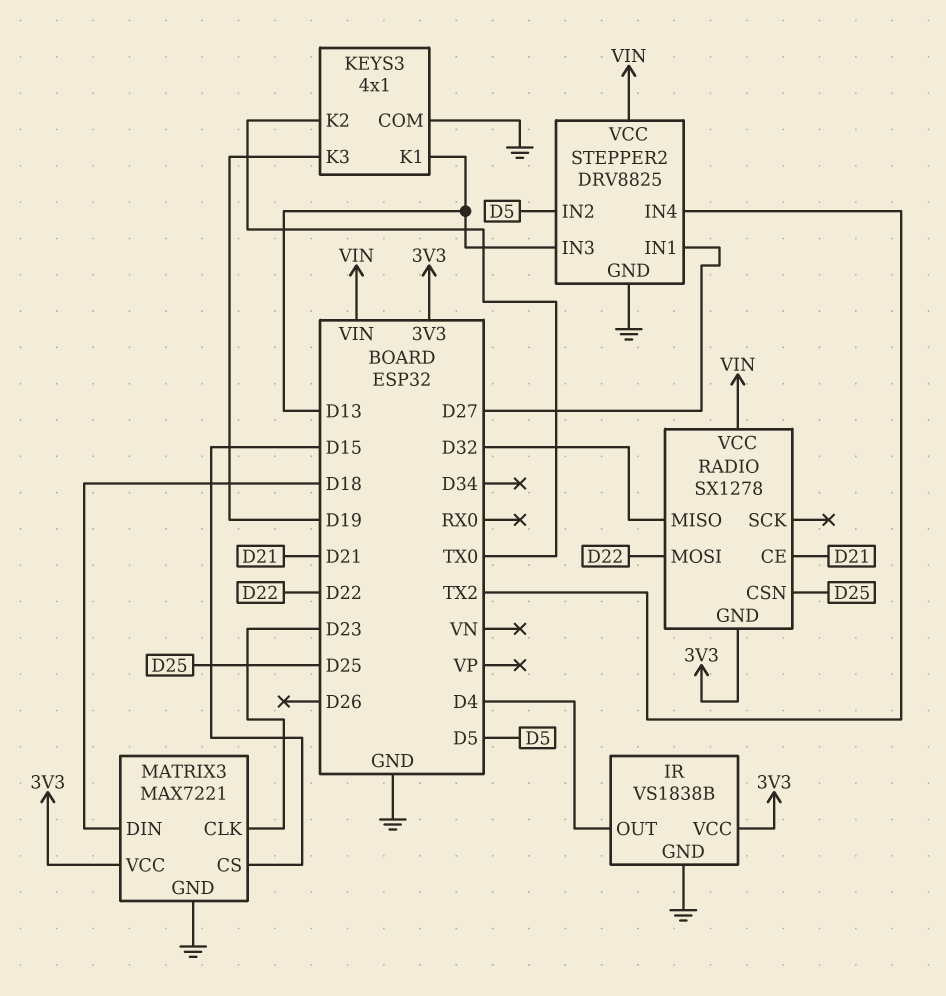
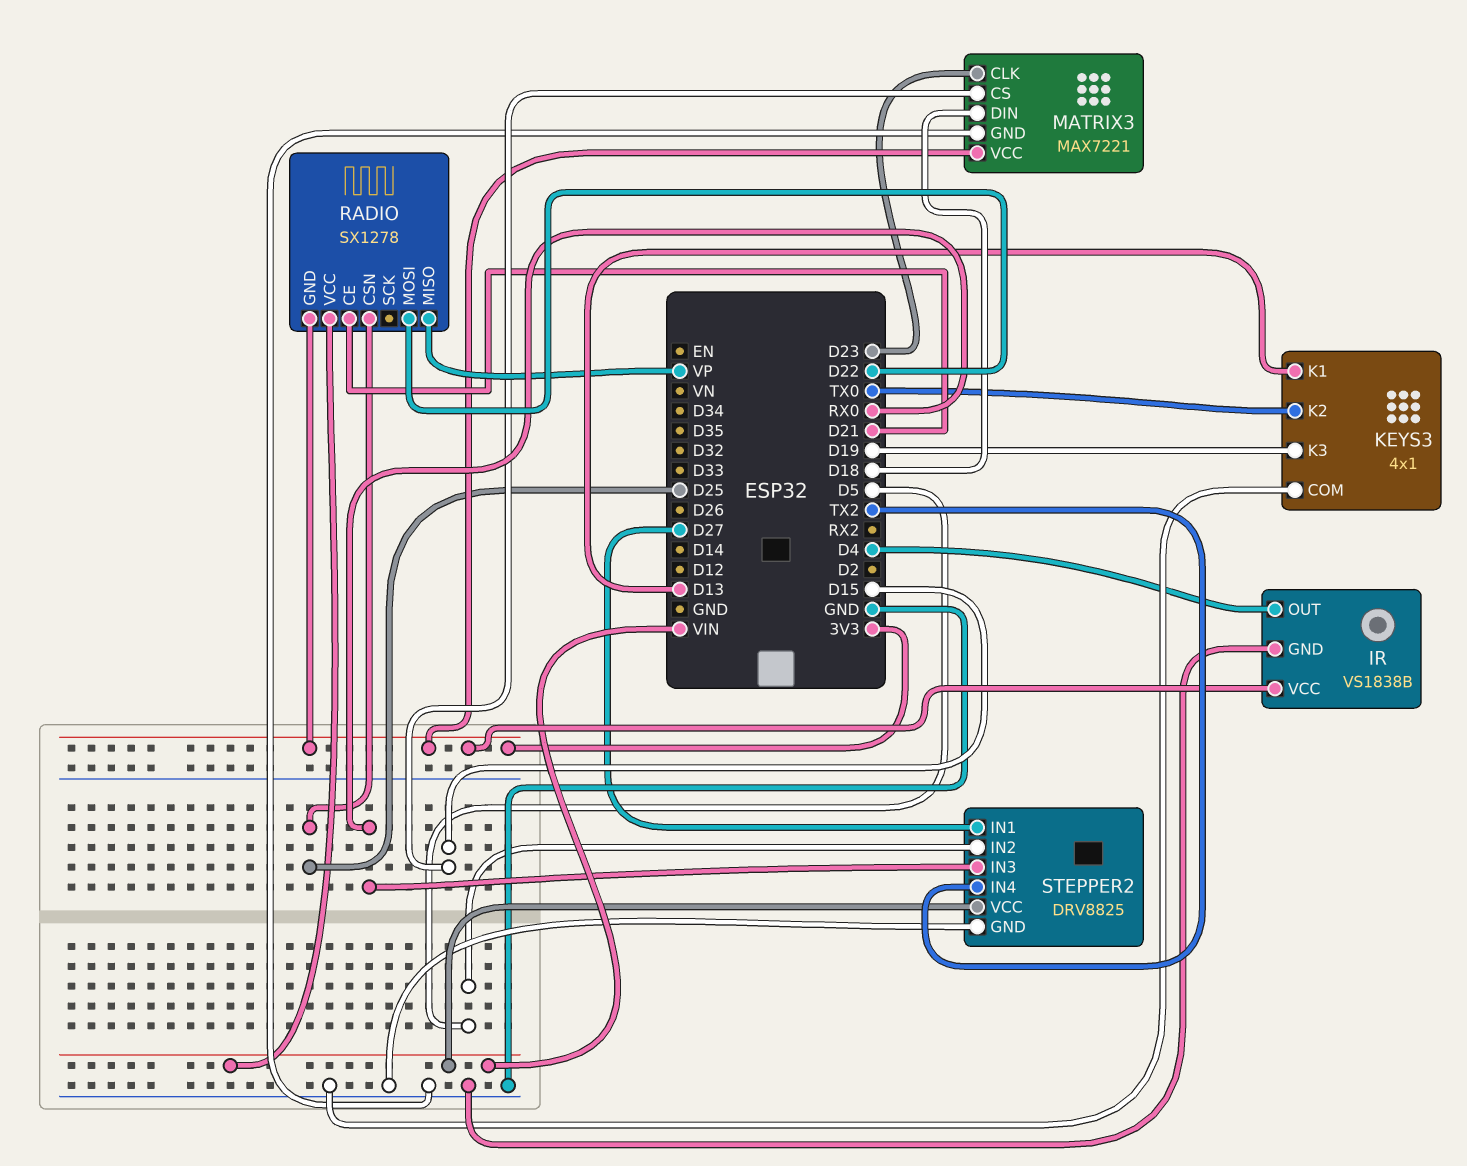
RADIO pin MISO: D32 -> VP
STEPPER2 pin IN3: D13 -> RX0

